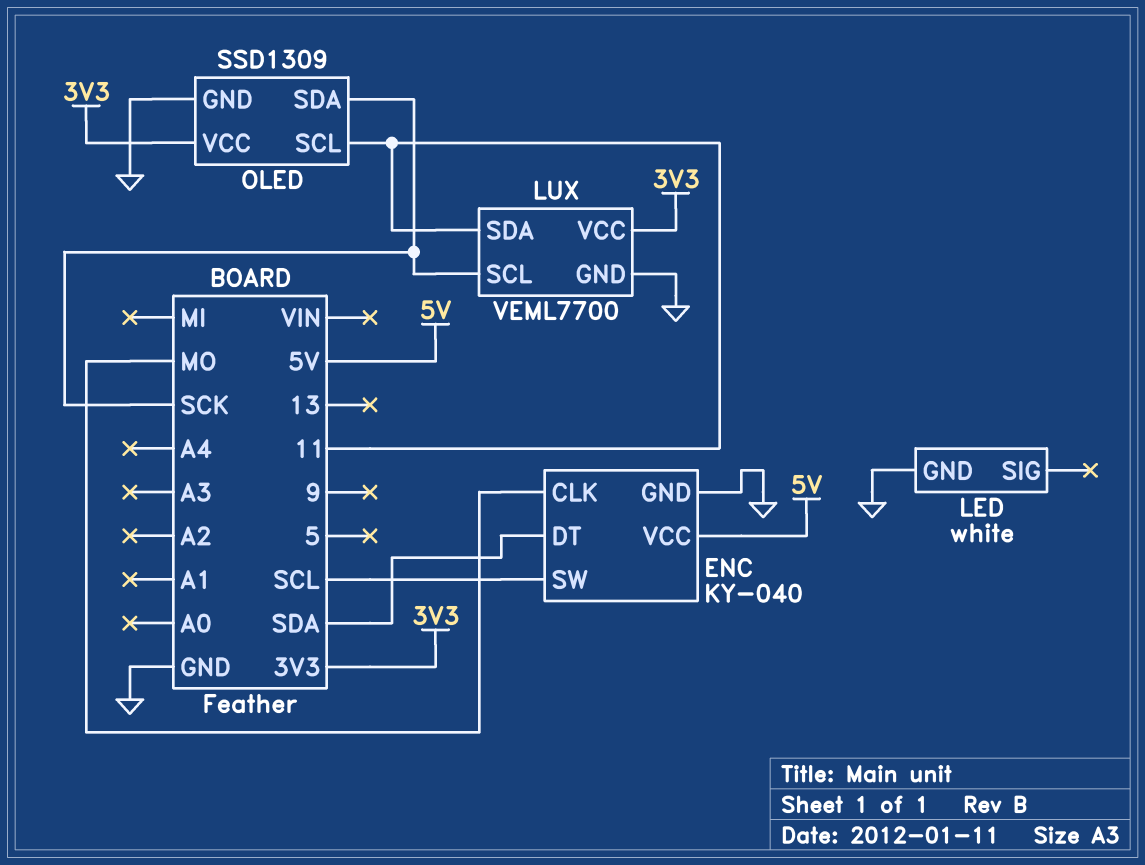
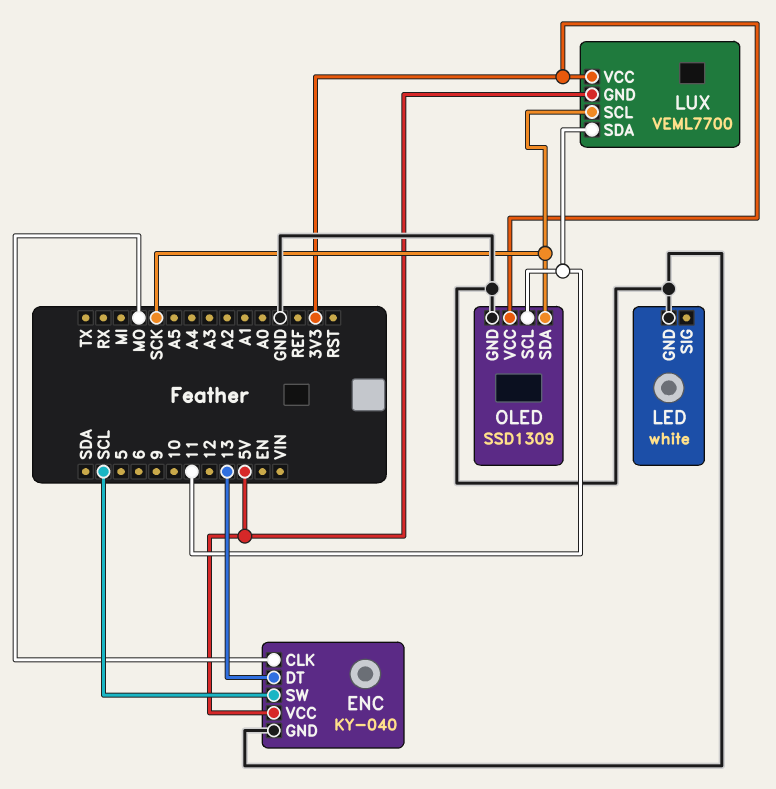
ENC pin DT: SDA -> 13
LUX pin GND: GND -> 5V

